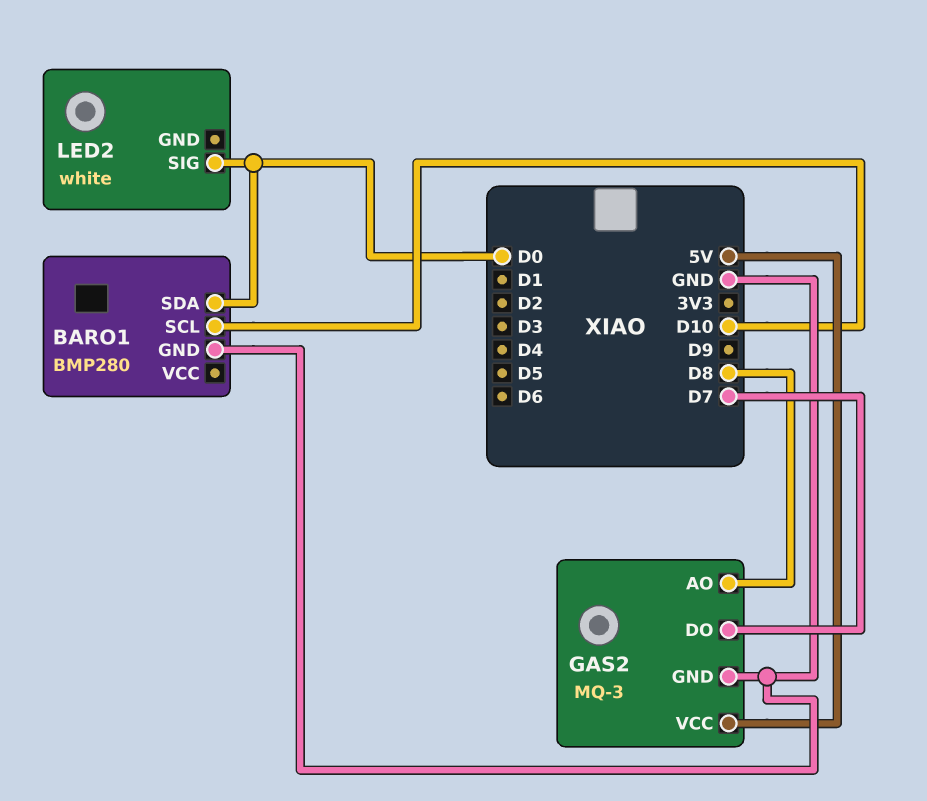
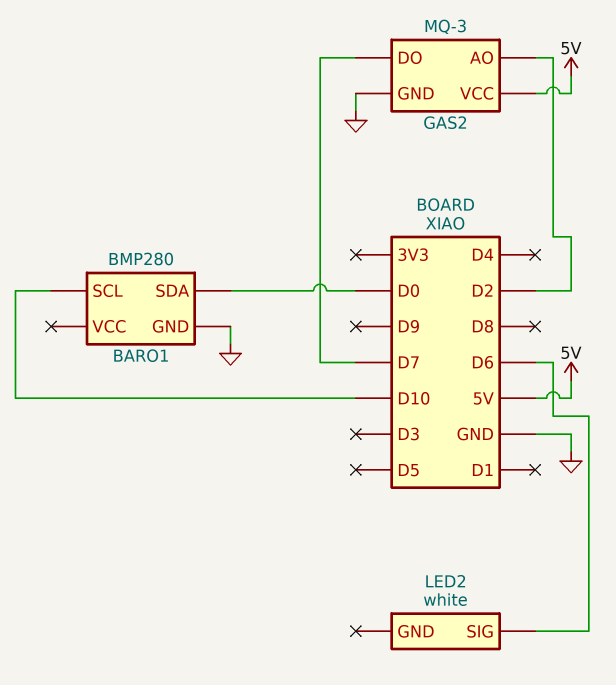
GAS2 pin AO: D8 -> D2
LED2 pin SIG: D0 -> D6

